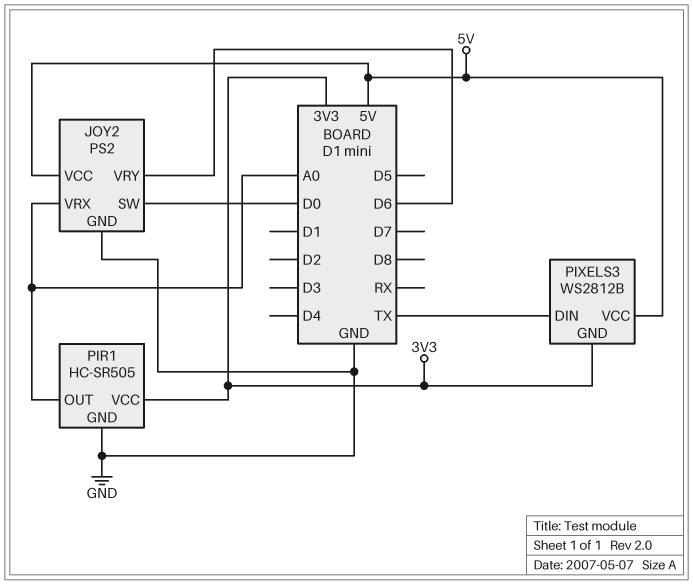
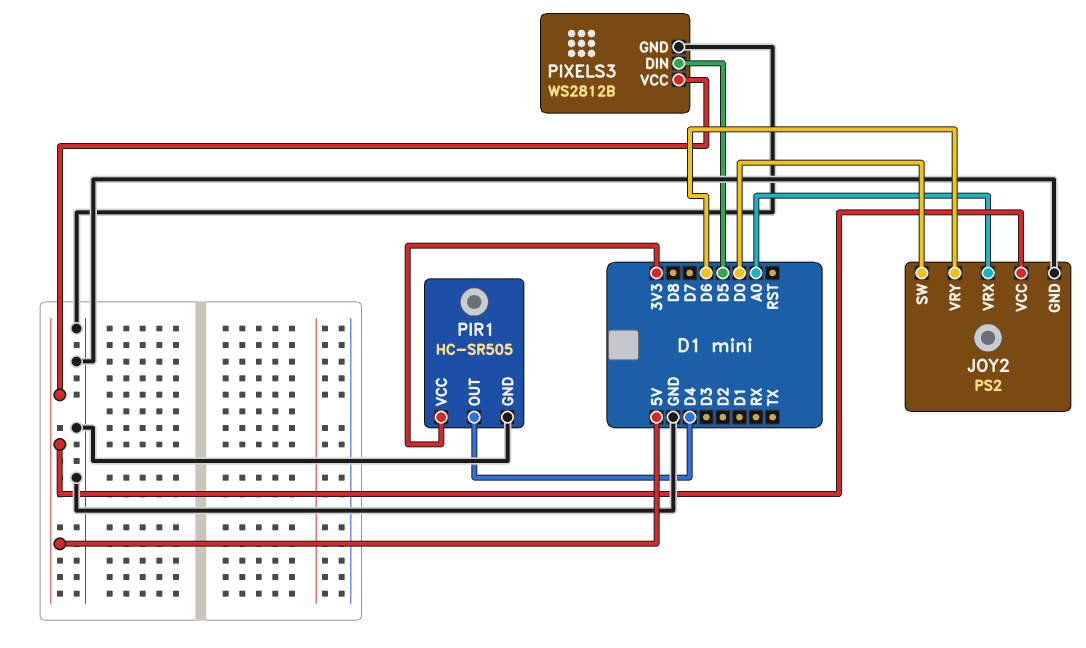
PIR1 pin OUT: A0 -> D4
PIXELS3 pin DIN: TX -> D5
PIXELS3 pin GND: 3V3 -> GND

